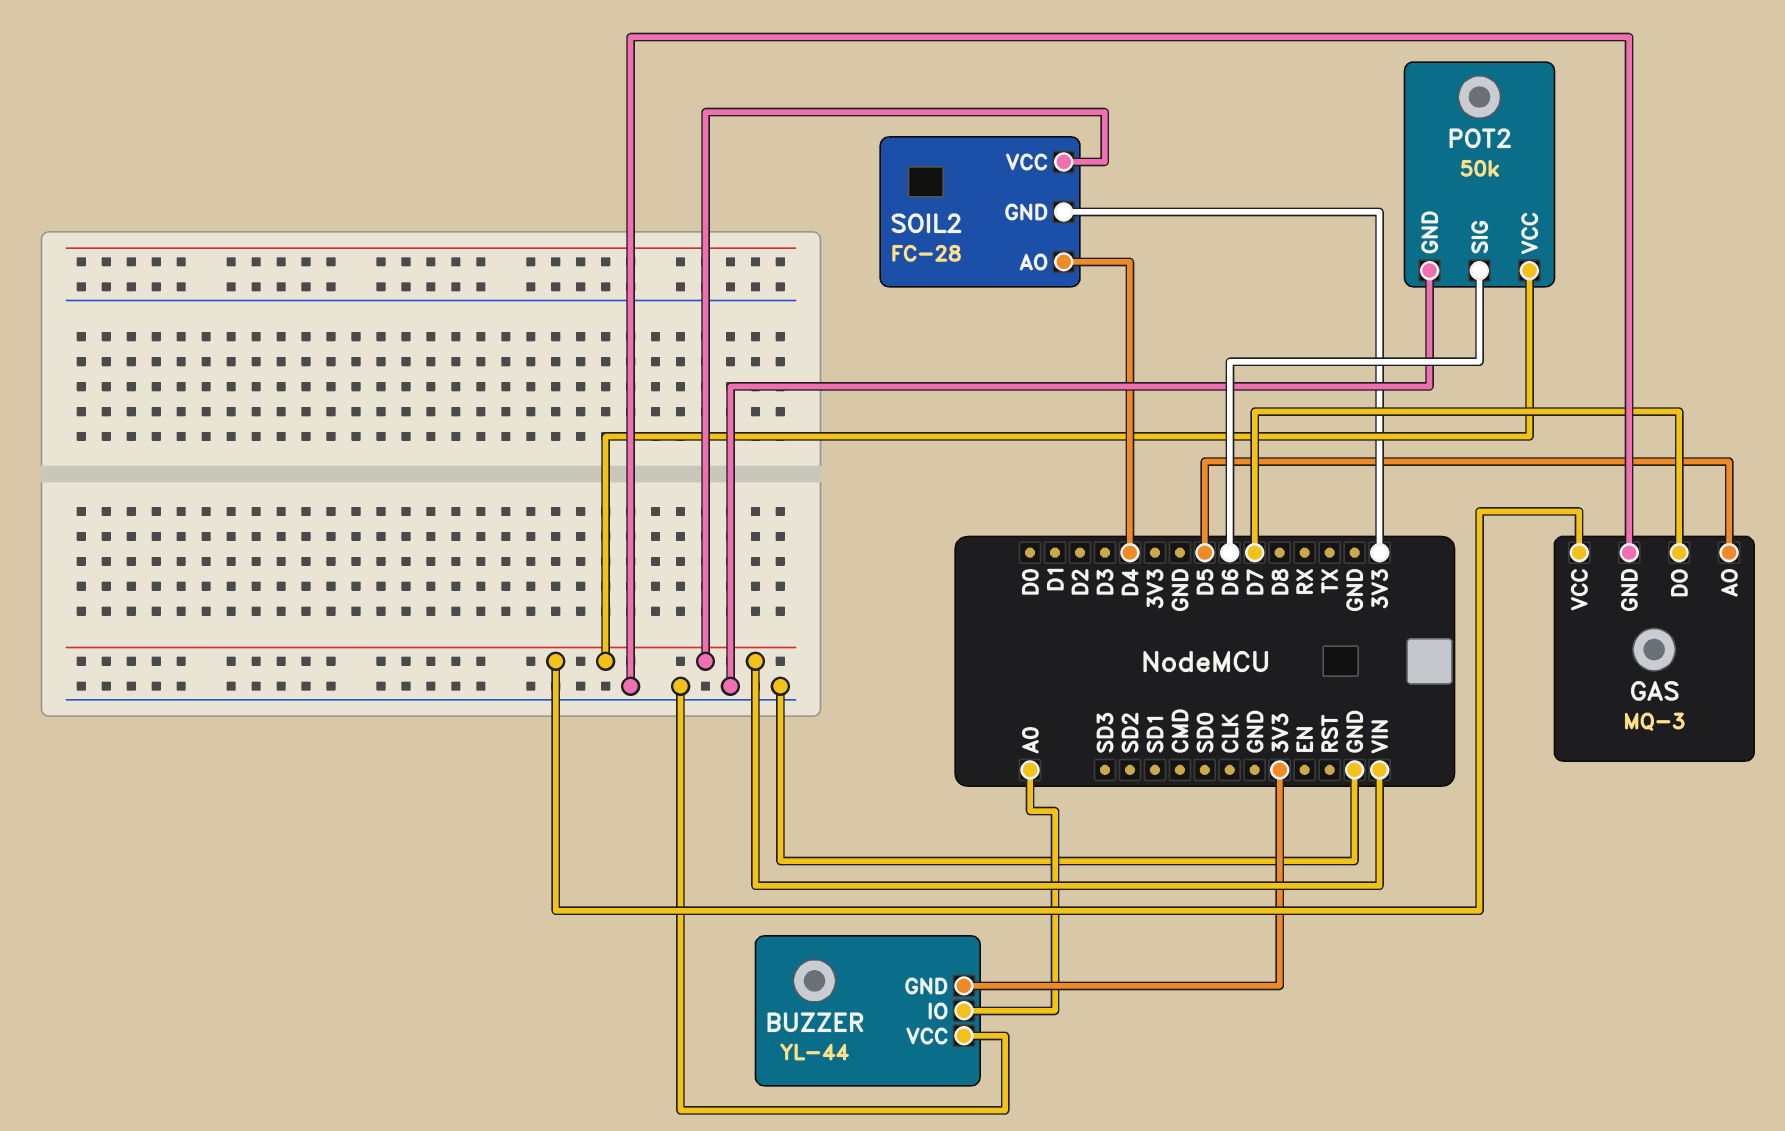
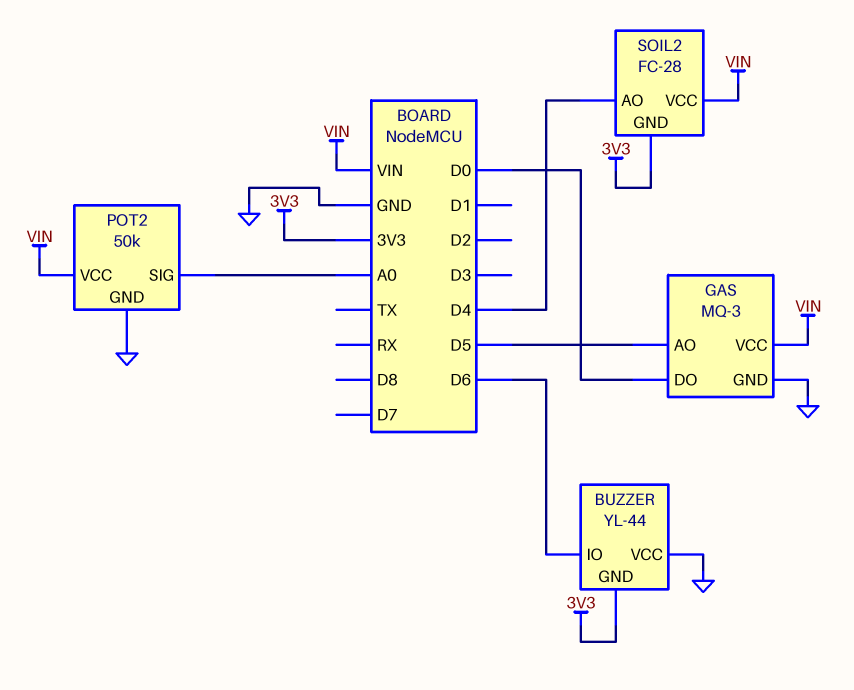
BUZZER pin IO: A0 -> D6
GAS pin DO: D7 -> D0
POT2 pin SIG: D6 -> A0

